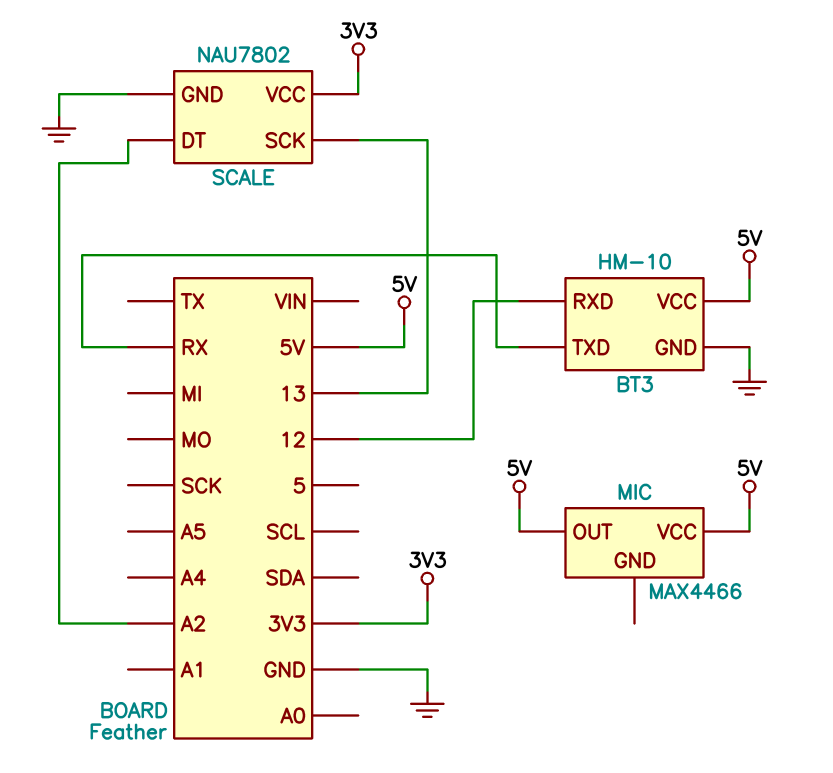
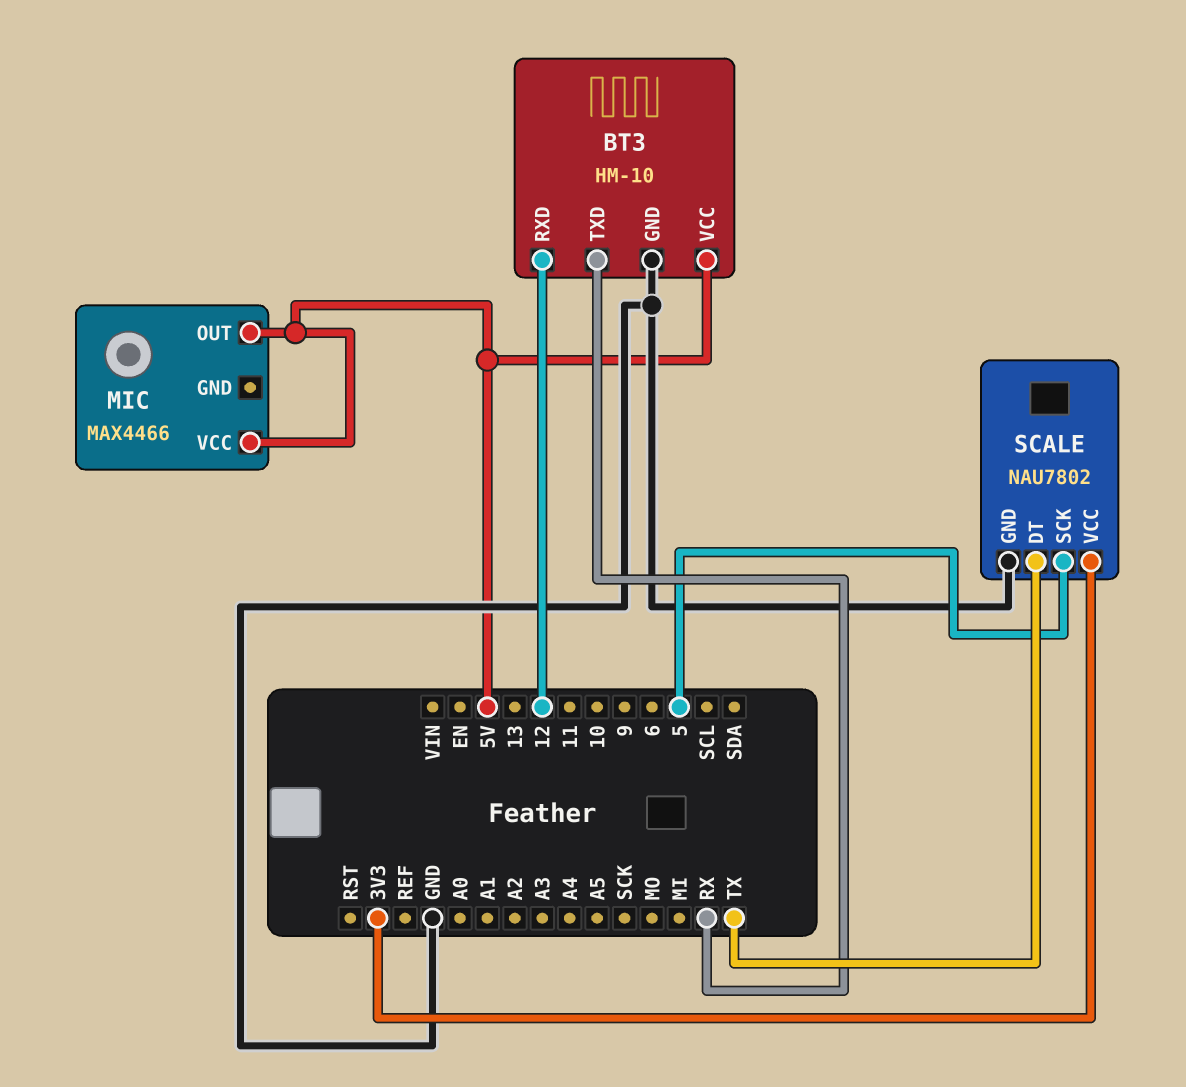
SCALE pin DT: A2 -> TX
SCALE pin SCK: 13 -> 5

